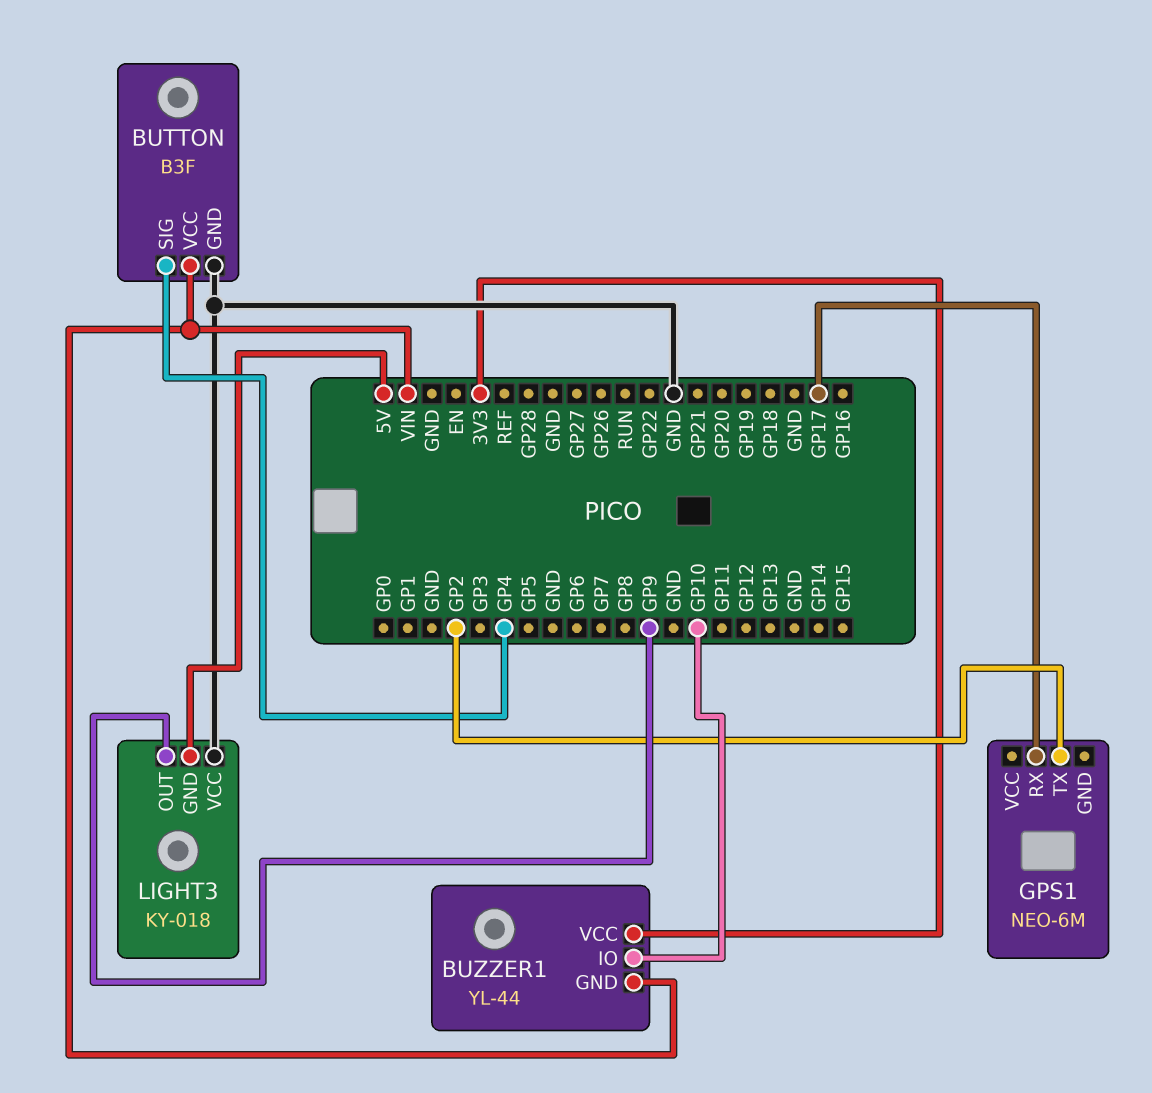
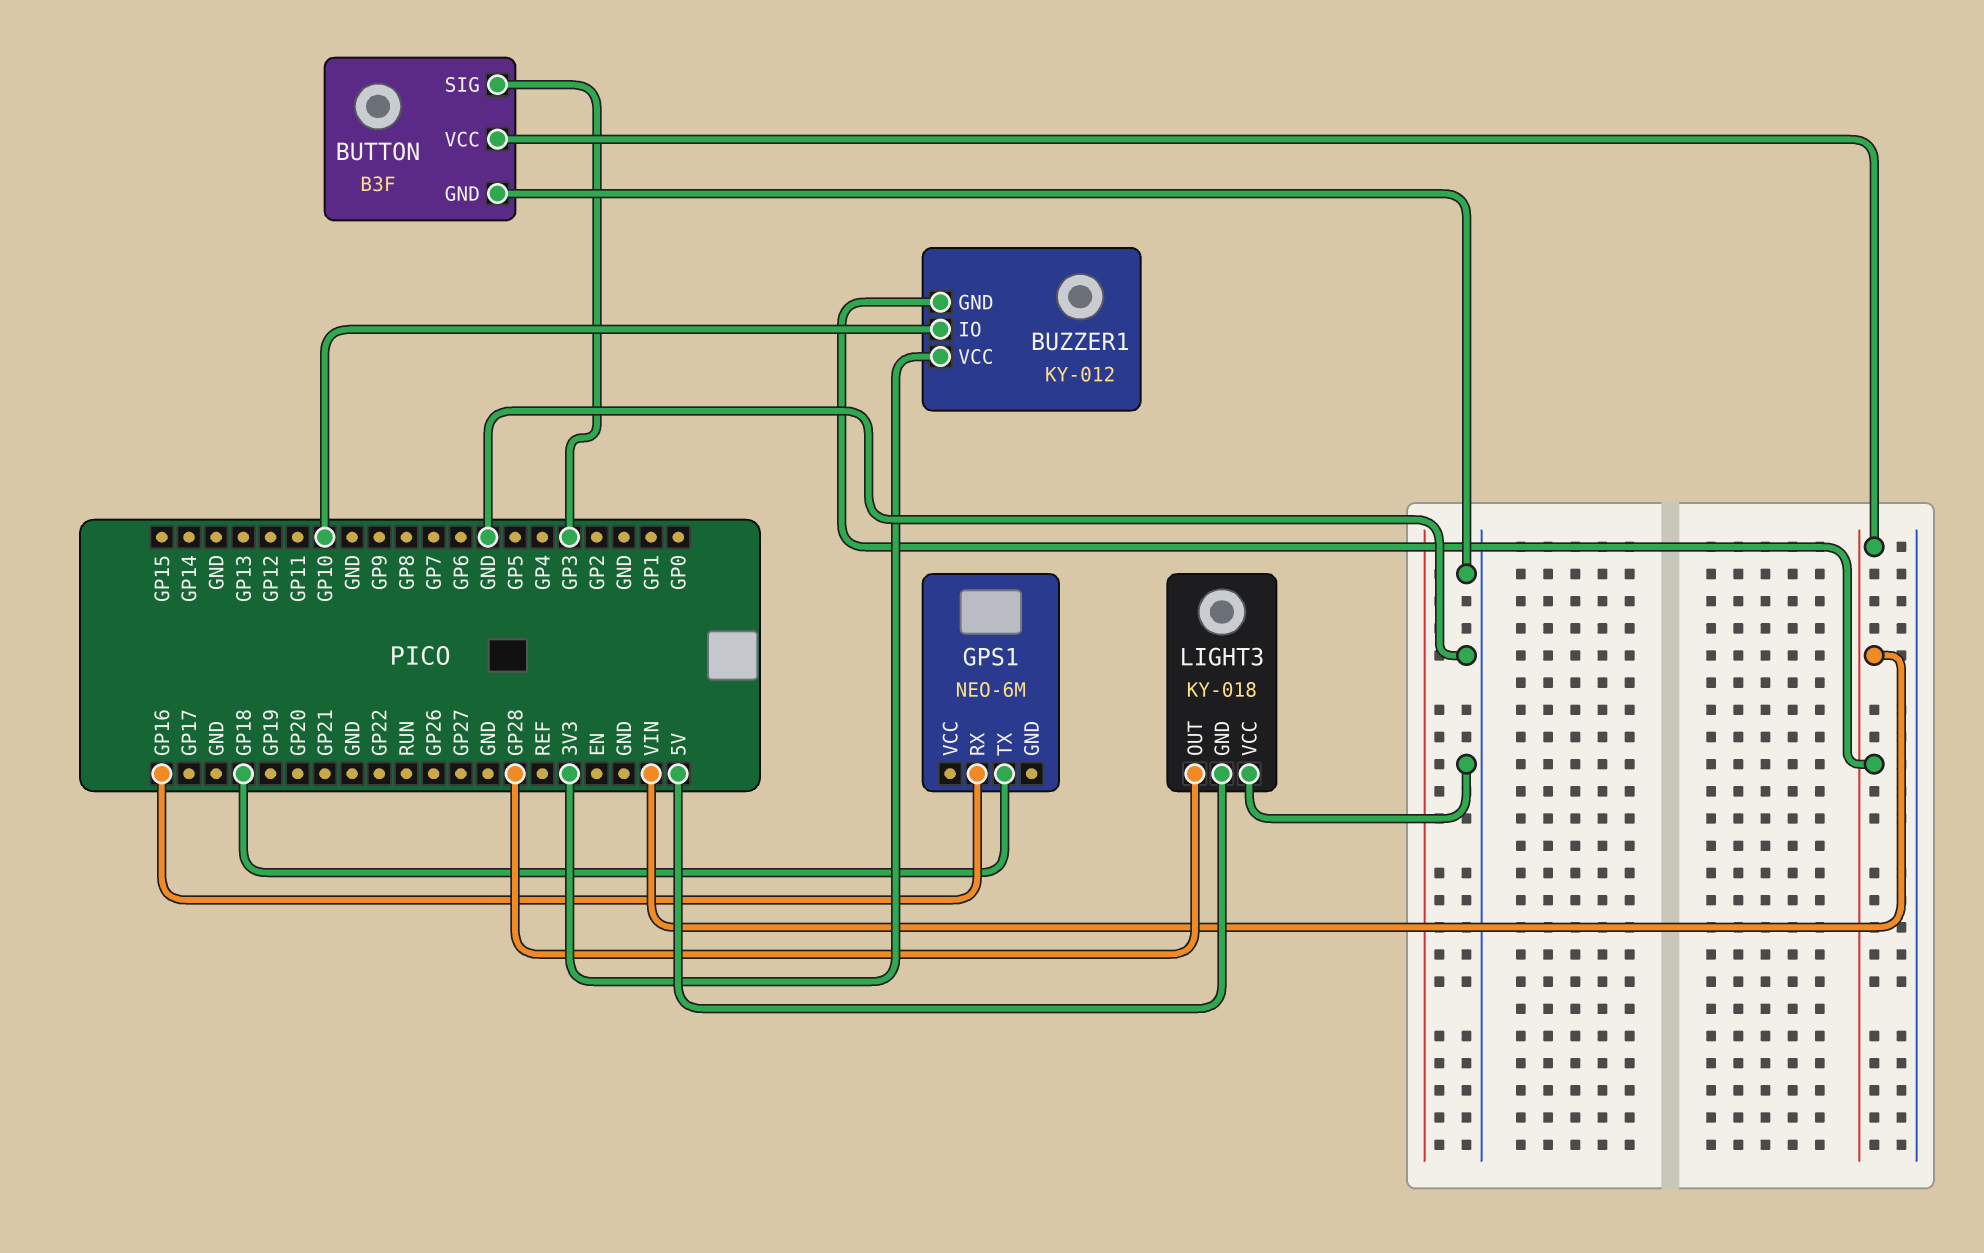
BUTTON pin SIG: GP4 -> GP3
BUZZER1: YL-44 -> KY-012
GPS1 pin RX: GP17 -> GP16
GPS1 pin TX: GP2 -> GP18
LIGHT3 pin OUT: GP9 -> GP28

